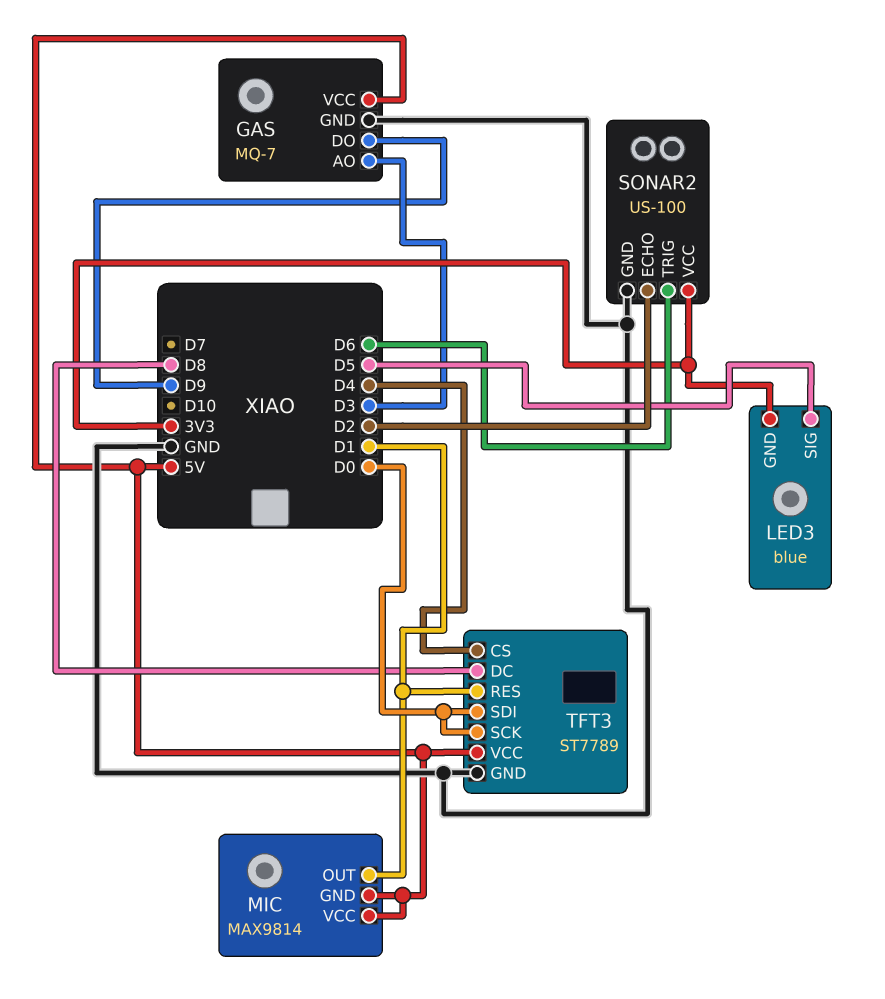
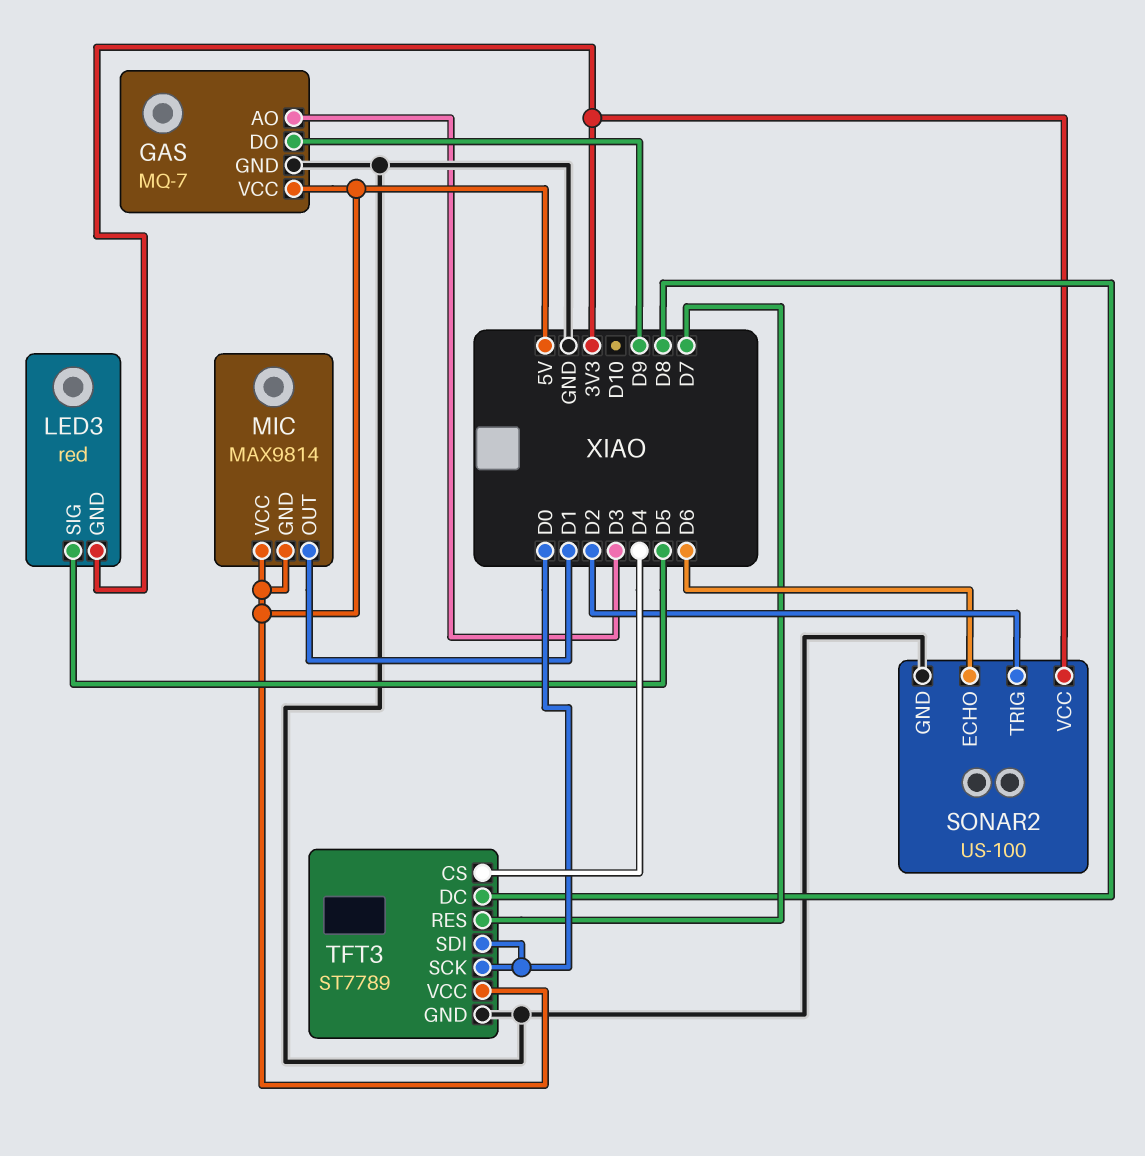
LED3: blue -> red
SONAR2 pin ECHO: D2 -> D6
SONAR2 pin TRIG: D6 -> D2
TFT3 pin RES: D1 -> D7

